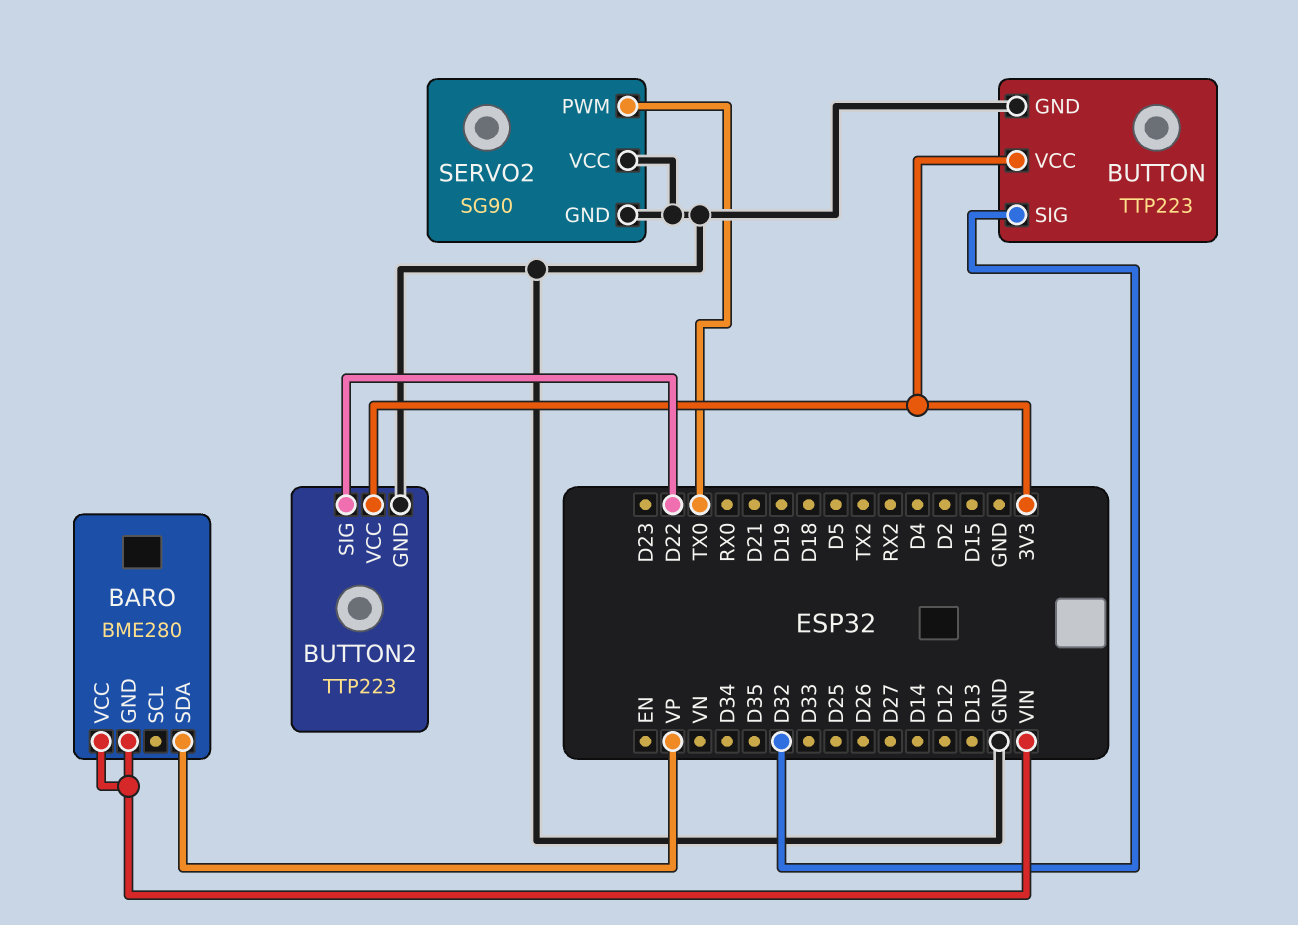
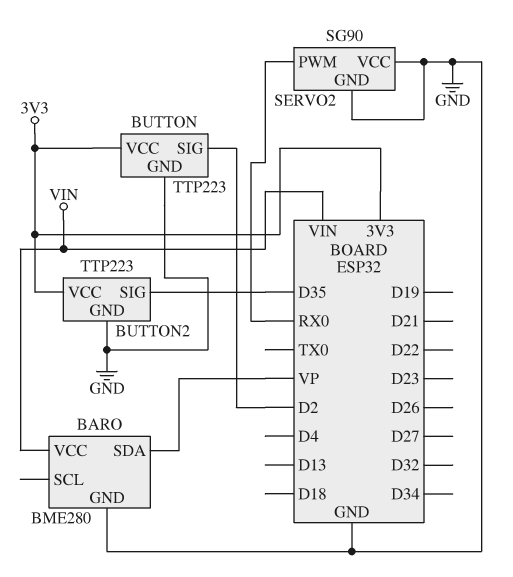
BARO pin GND: VIN -> GND
BUTTON pin SIG: D32 -> D2
BUTTON2 pin SIG: D22 -> D35
SERVO2 pin PWM: TX0 -> RX0

